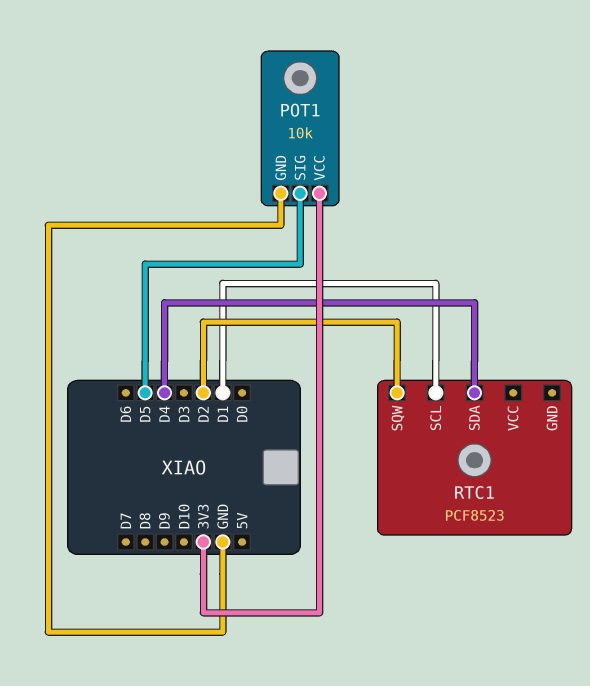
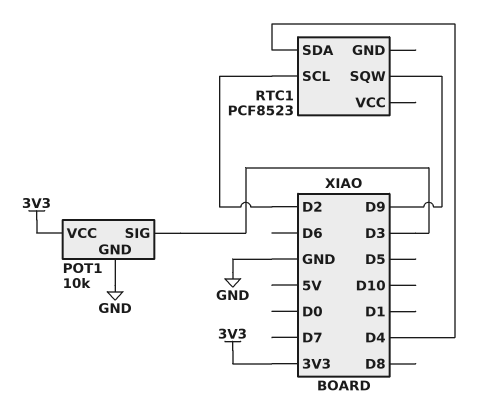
POT1 pin SIG: D5 -> D3
RTC1 pin SCL: D1 -> D2
RTC1 pin SQW: D2 -> D9

